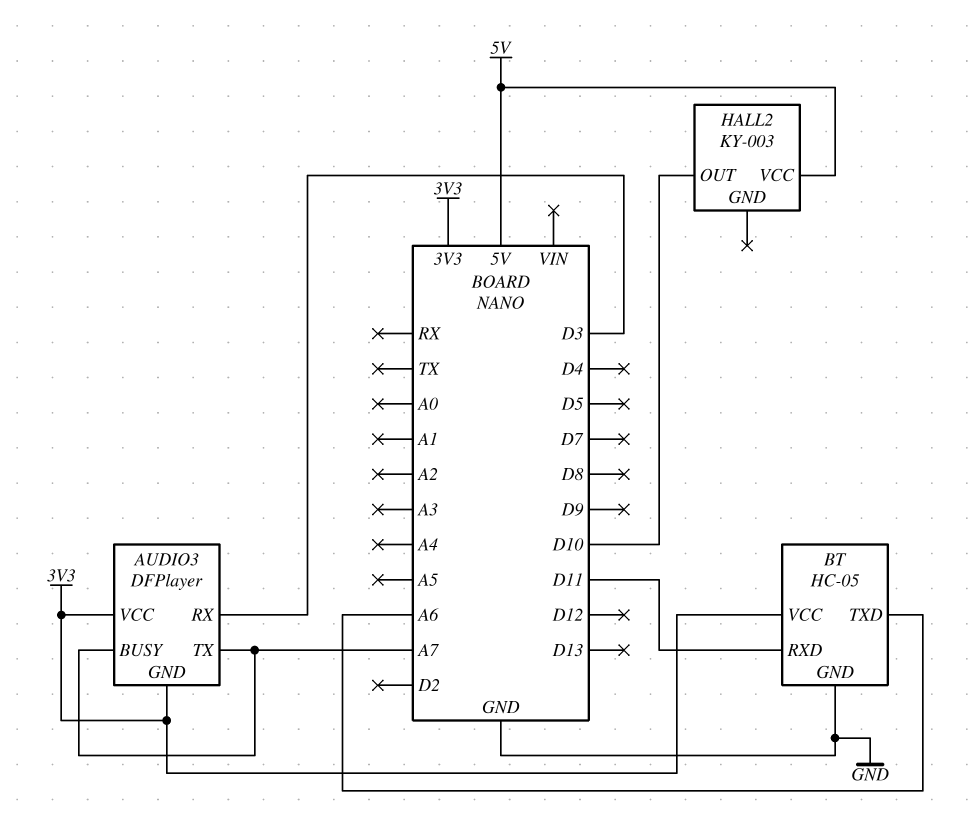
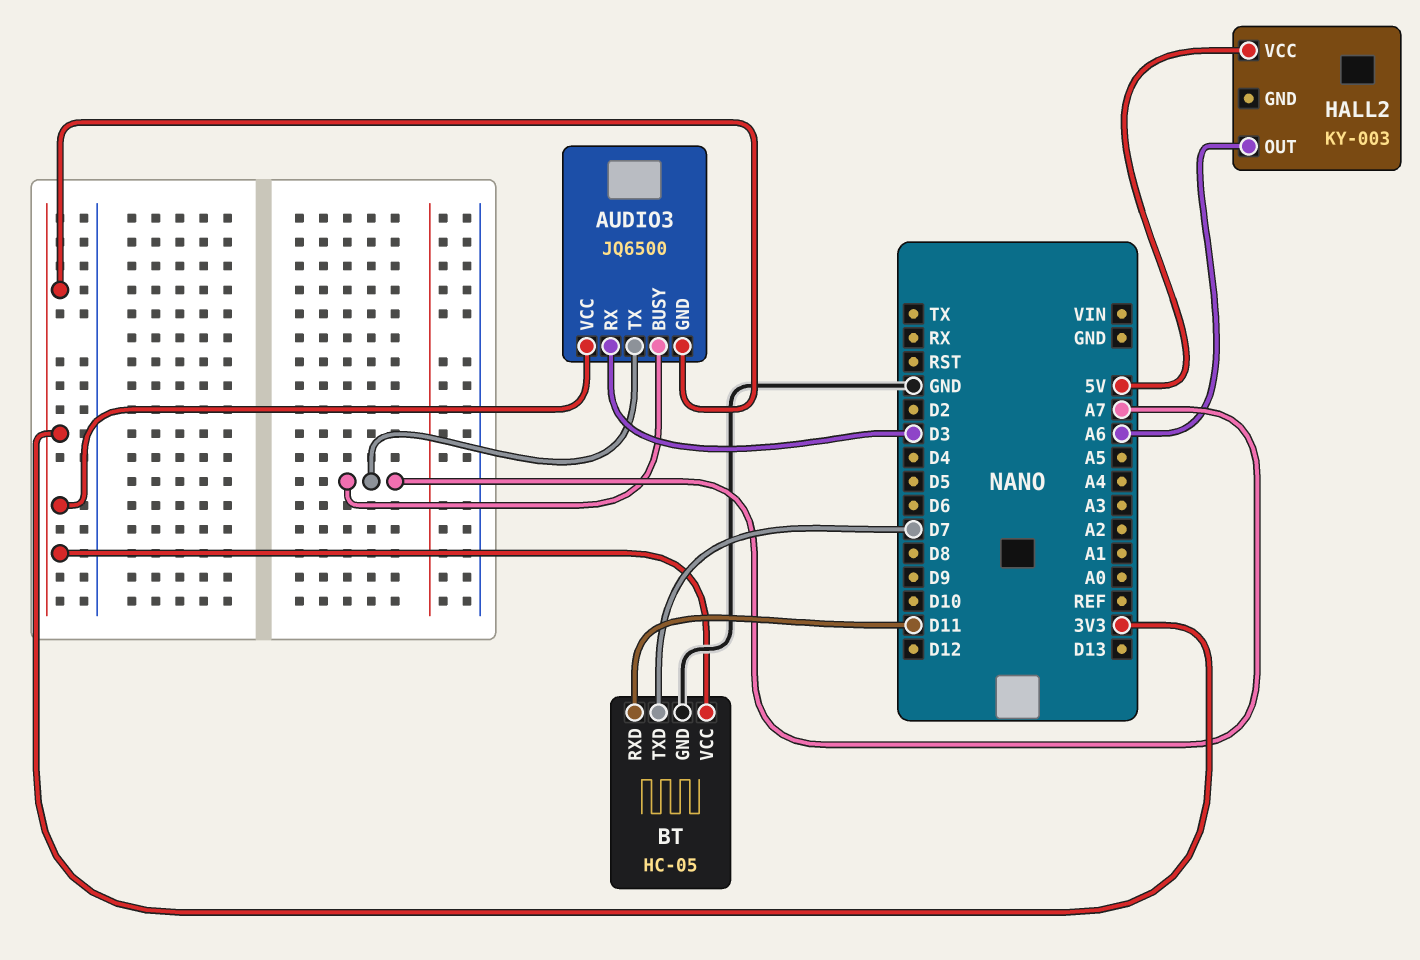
AUDIO3: DFPlayer -> JQ6500
BT pin TXD: A6 -> D7
HALL2 pin OUT: D10 -> A6

